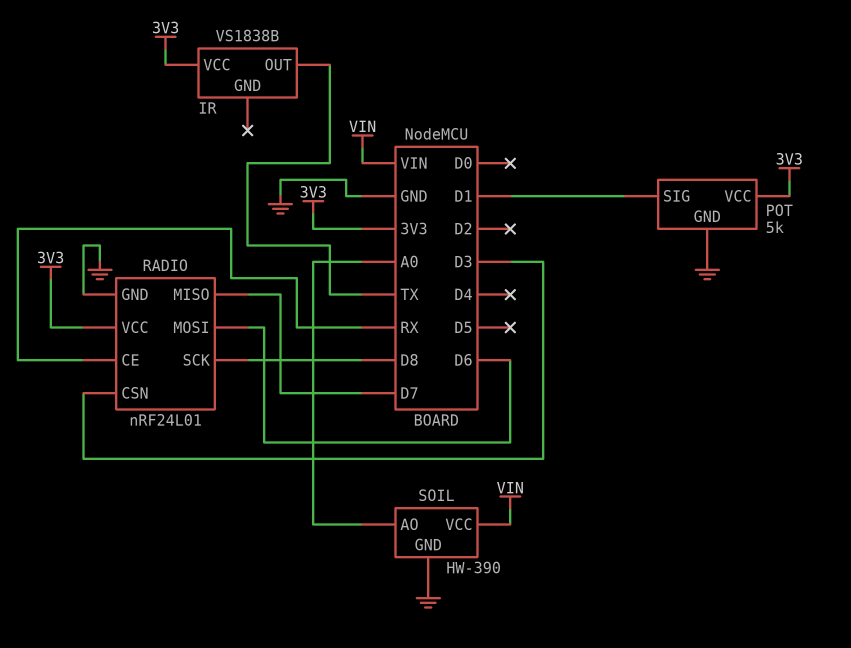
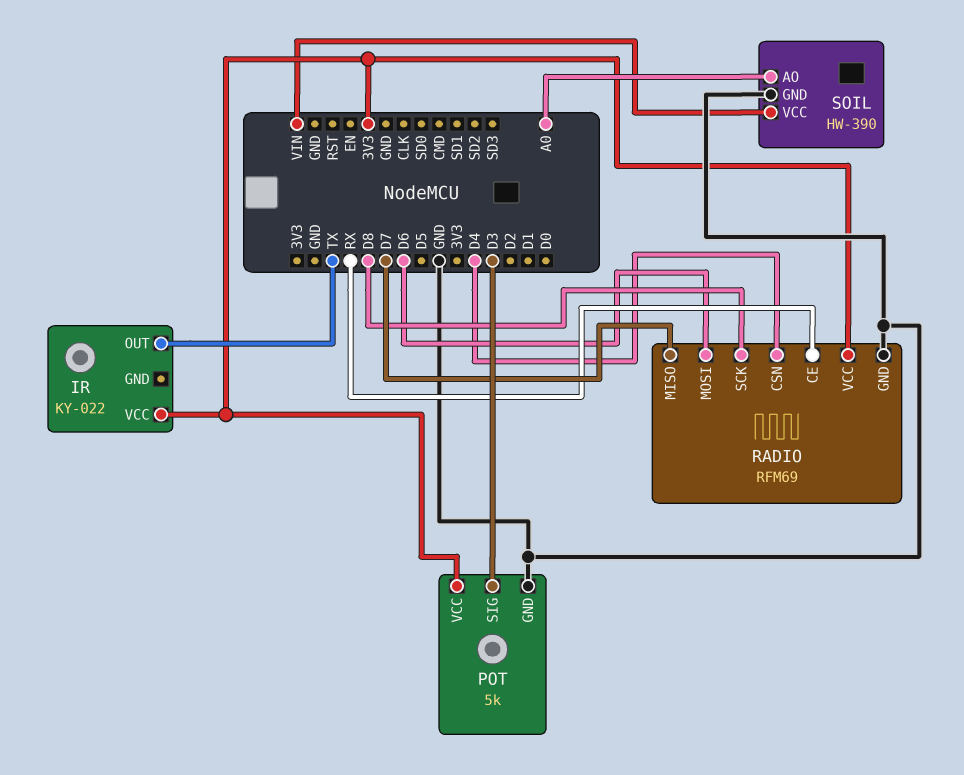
IR: VS1838B -> KY-022
POT pin SIG: D1 -> D3
RADIO: nRF24L01 -> RFM69
RADIO pin CSN: D3 -> D4

